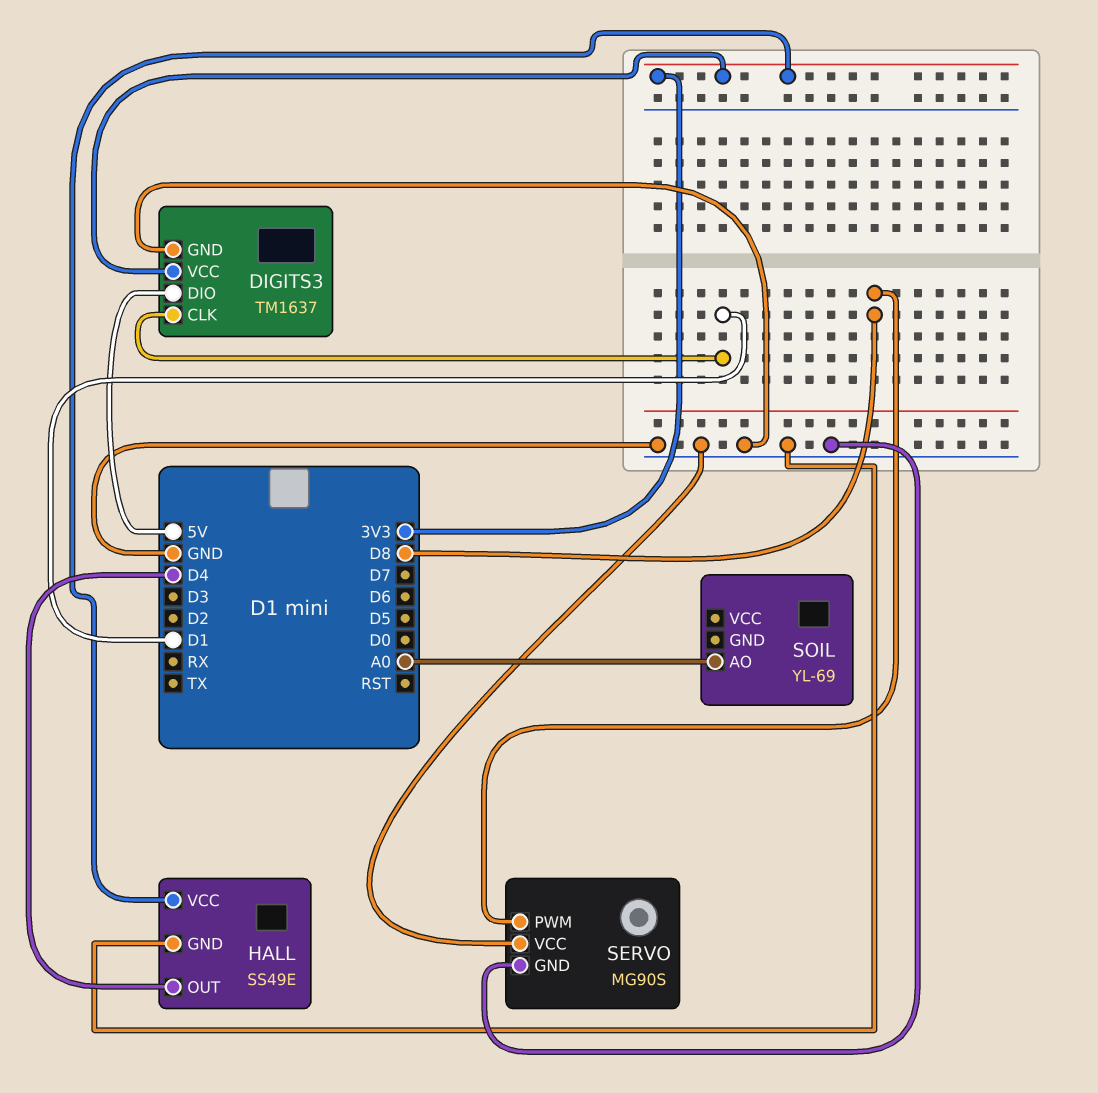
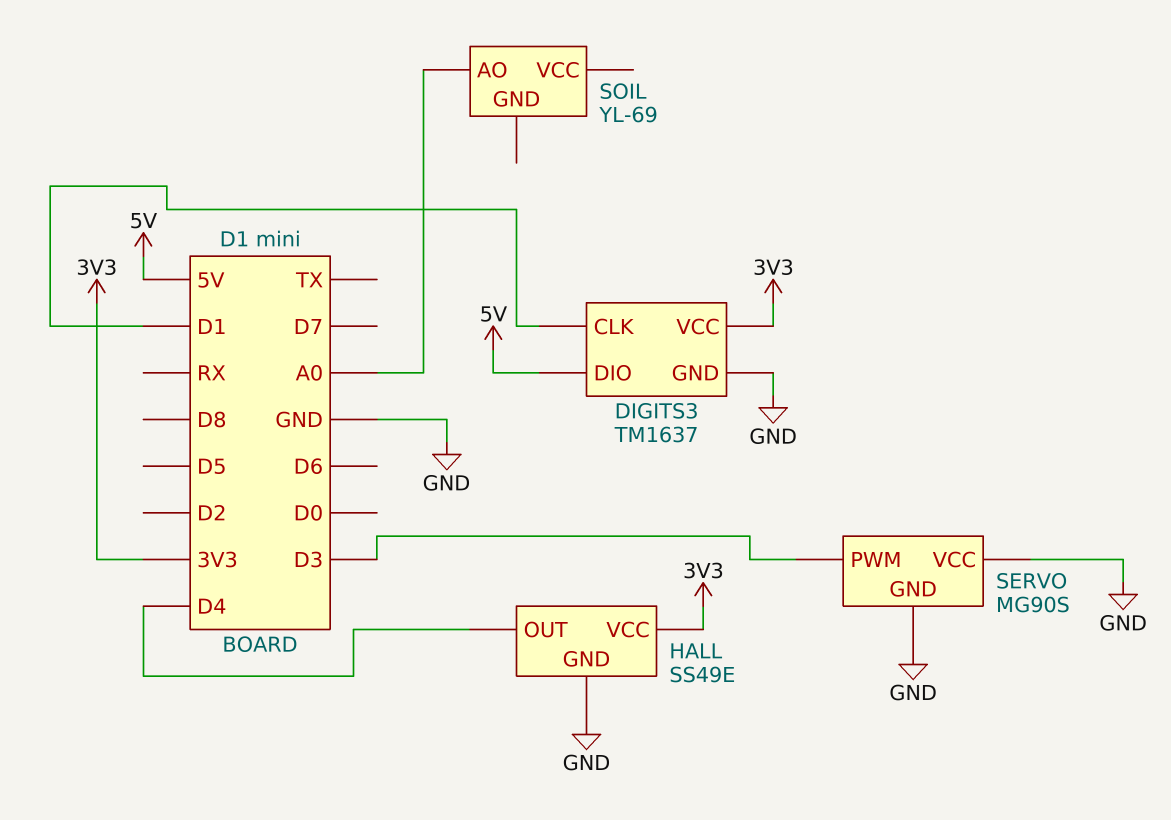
SERVO pin PWM: D8 -> D3

